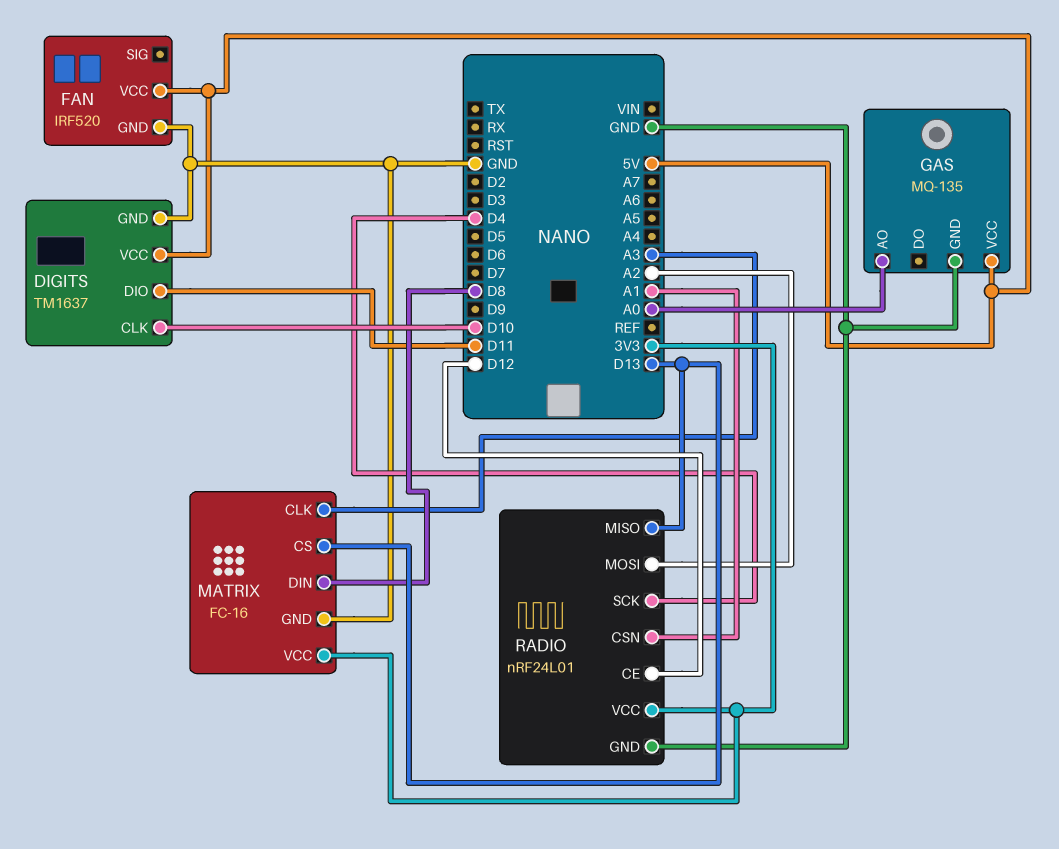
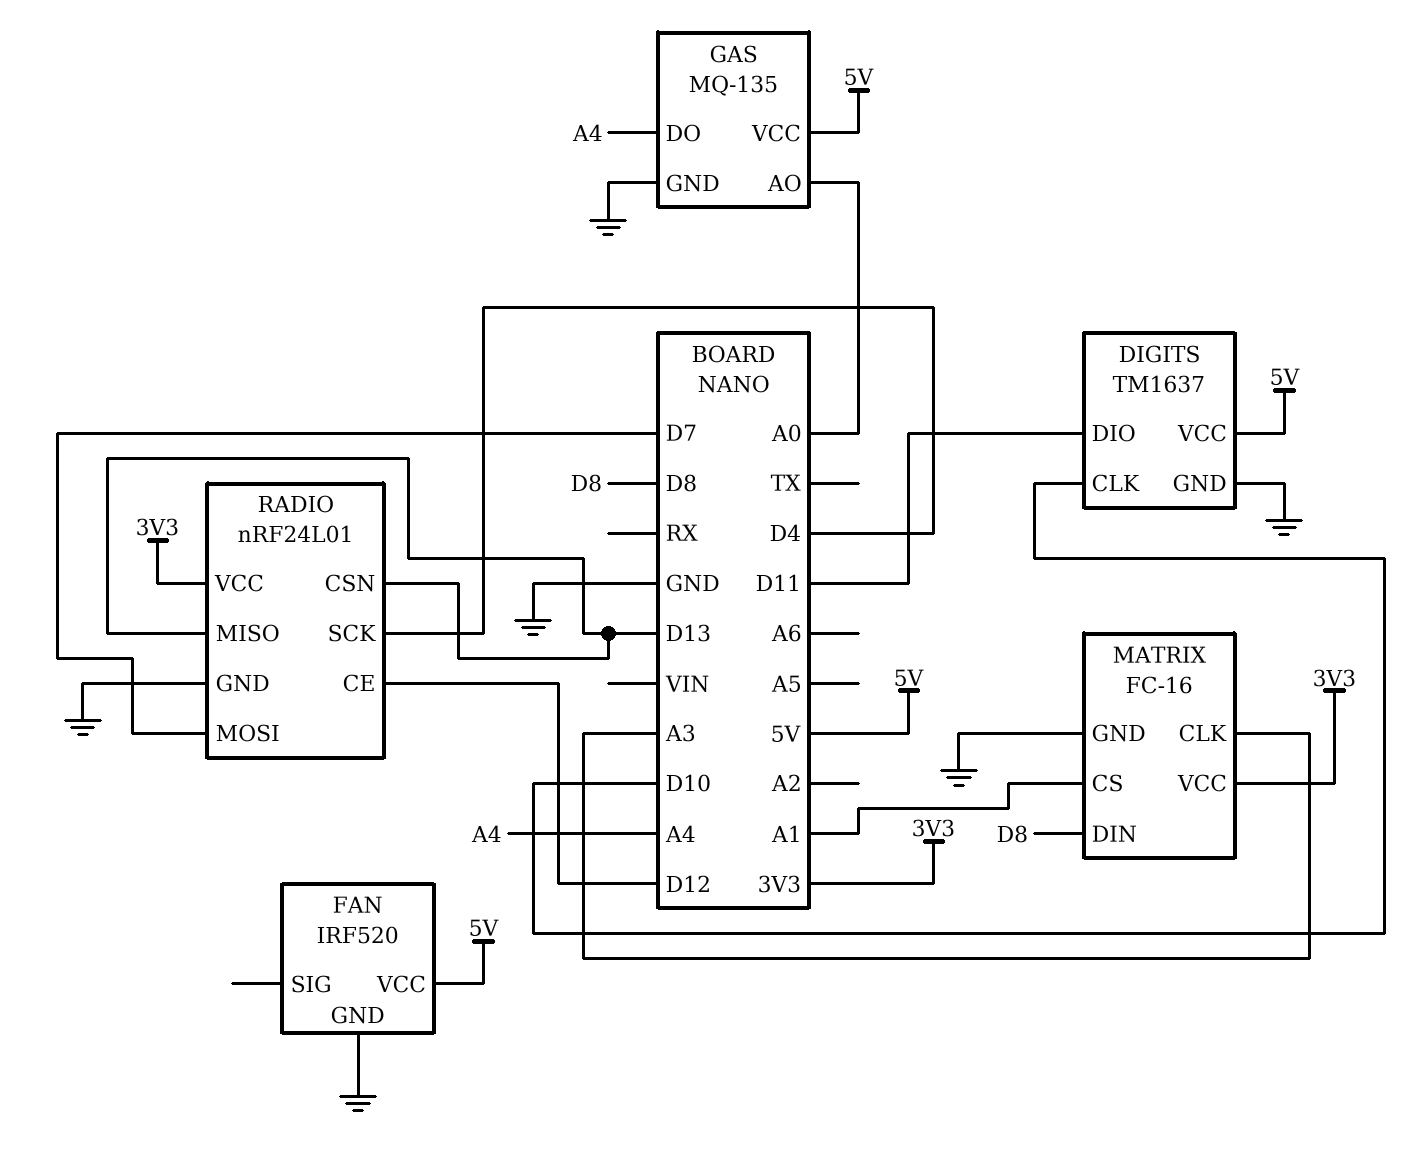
GAS pin DO: none -> A4
MATRIX pin CS: D13 -> A1
RADIO pin CSN: A1 -> D13
RADIO pin MOSI: A2 -> D7

